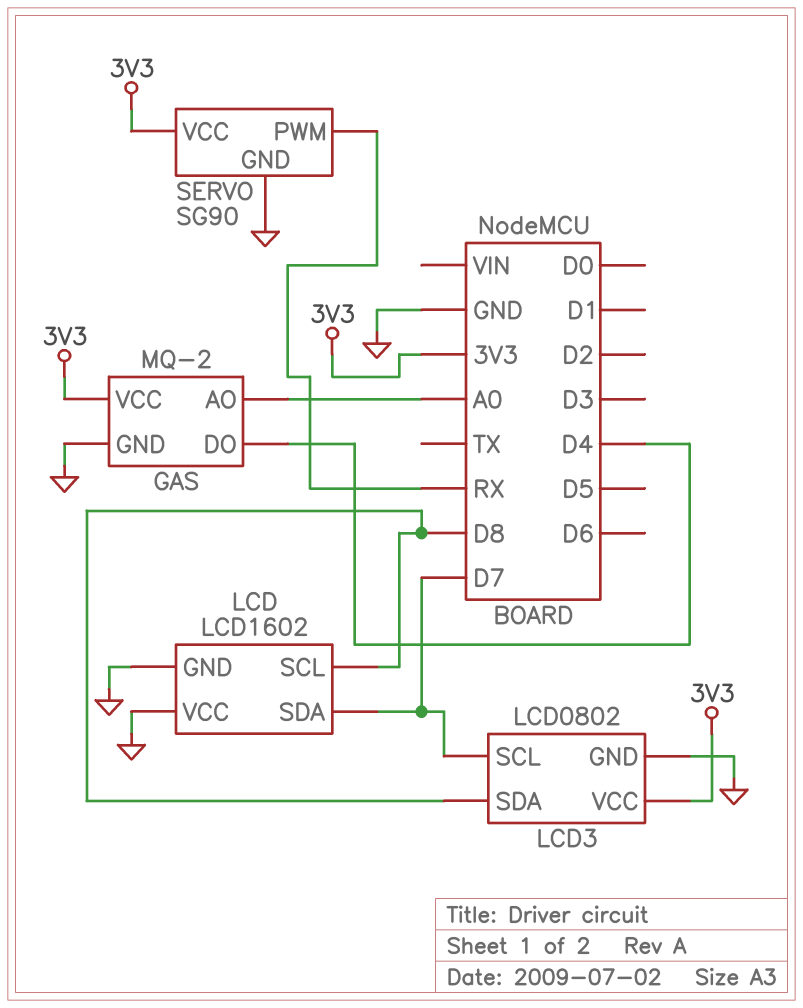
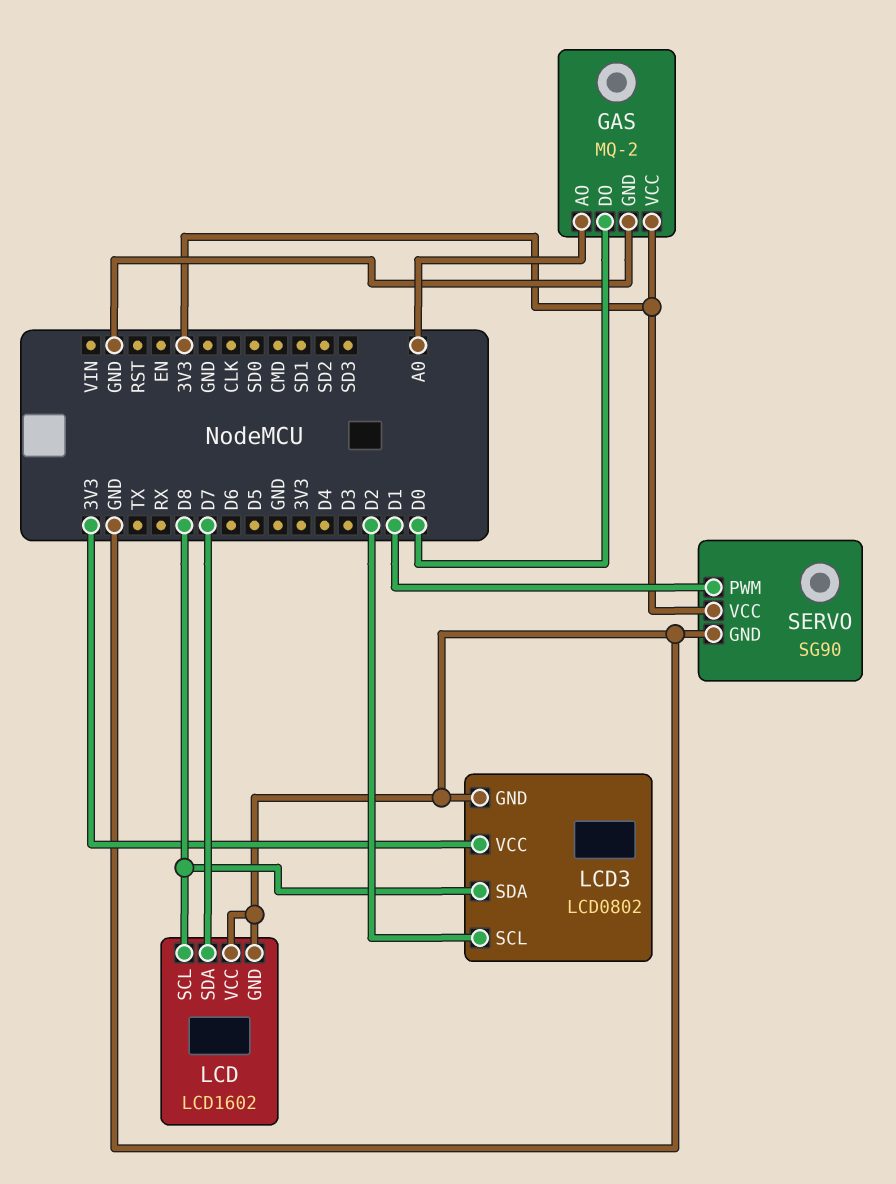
GAS pin DO: D4 -> D0
LCD3 pin SCL: D7 -> D2
SERVO pin PWM: RX -> D1

